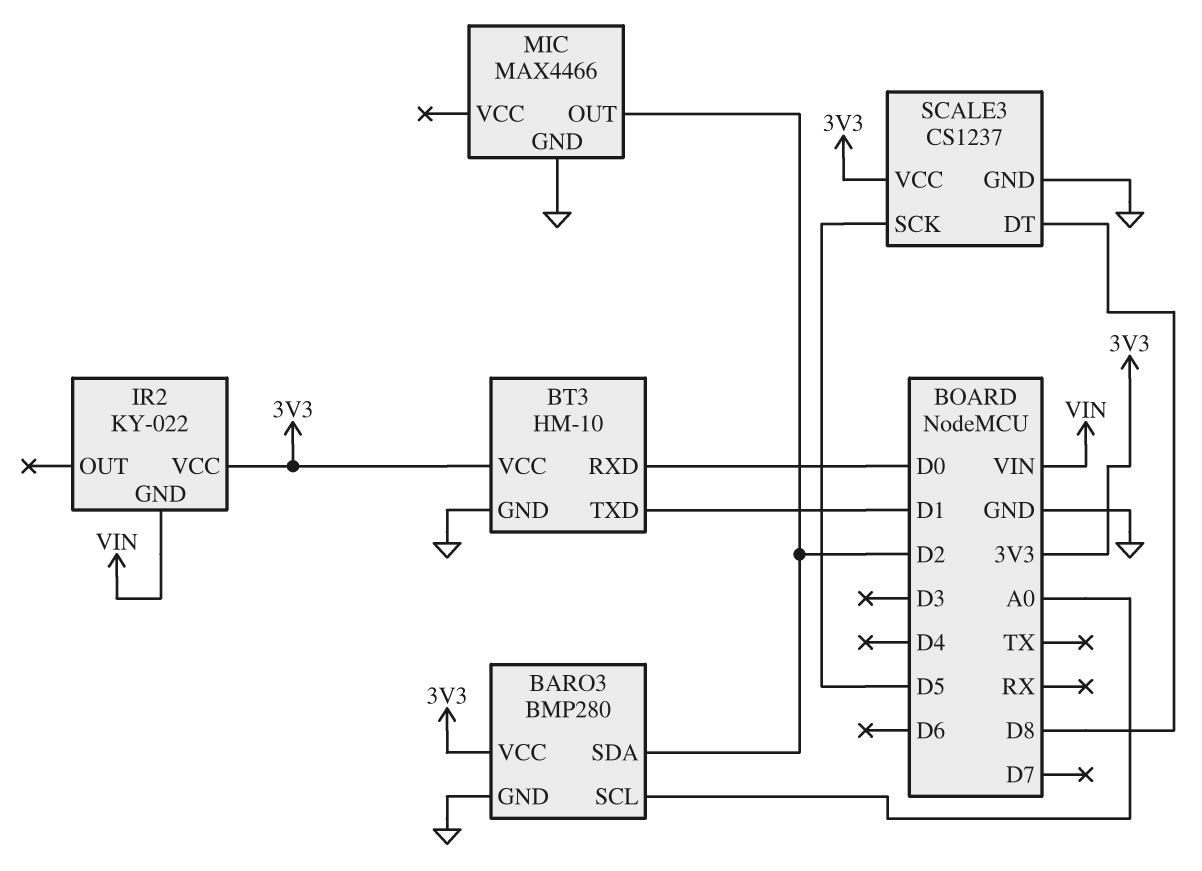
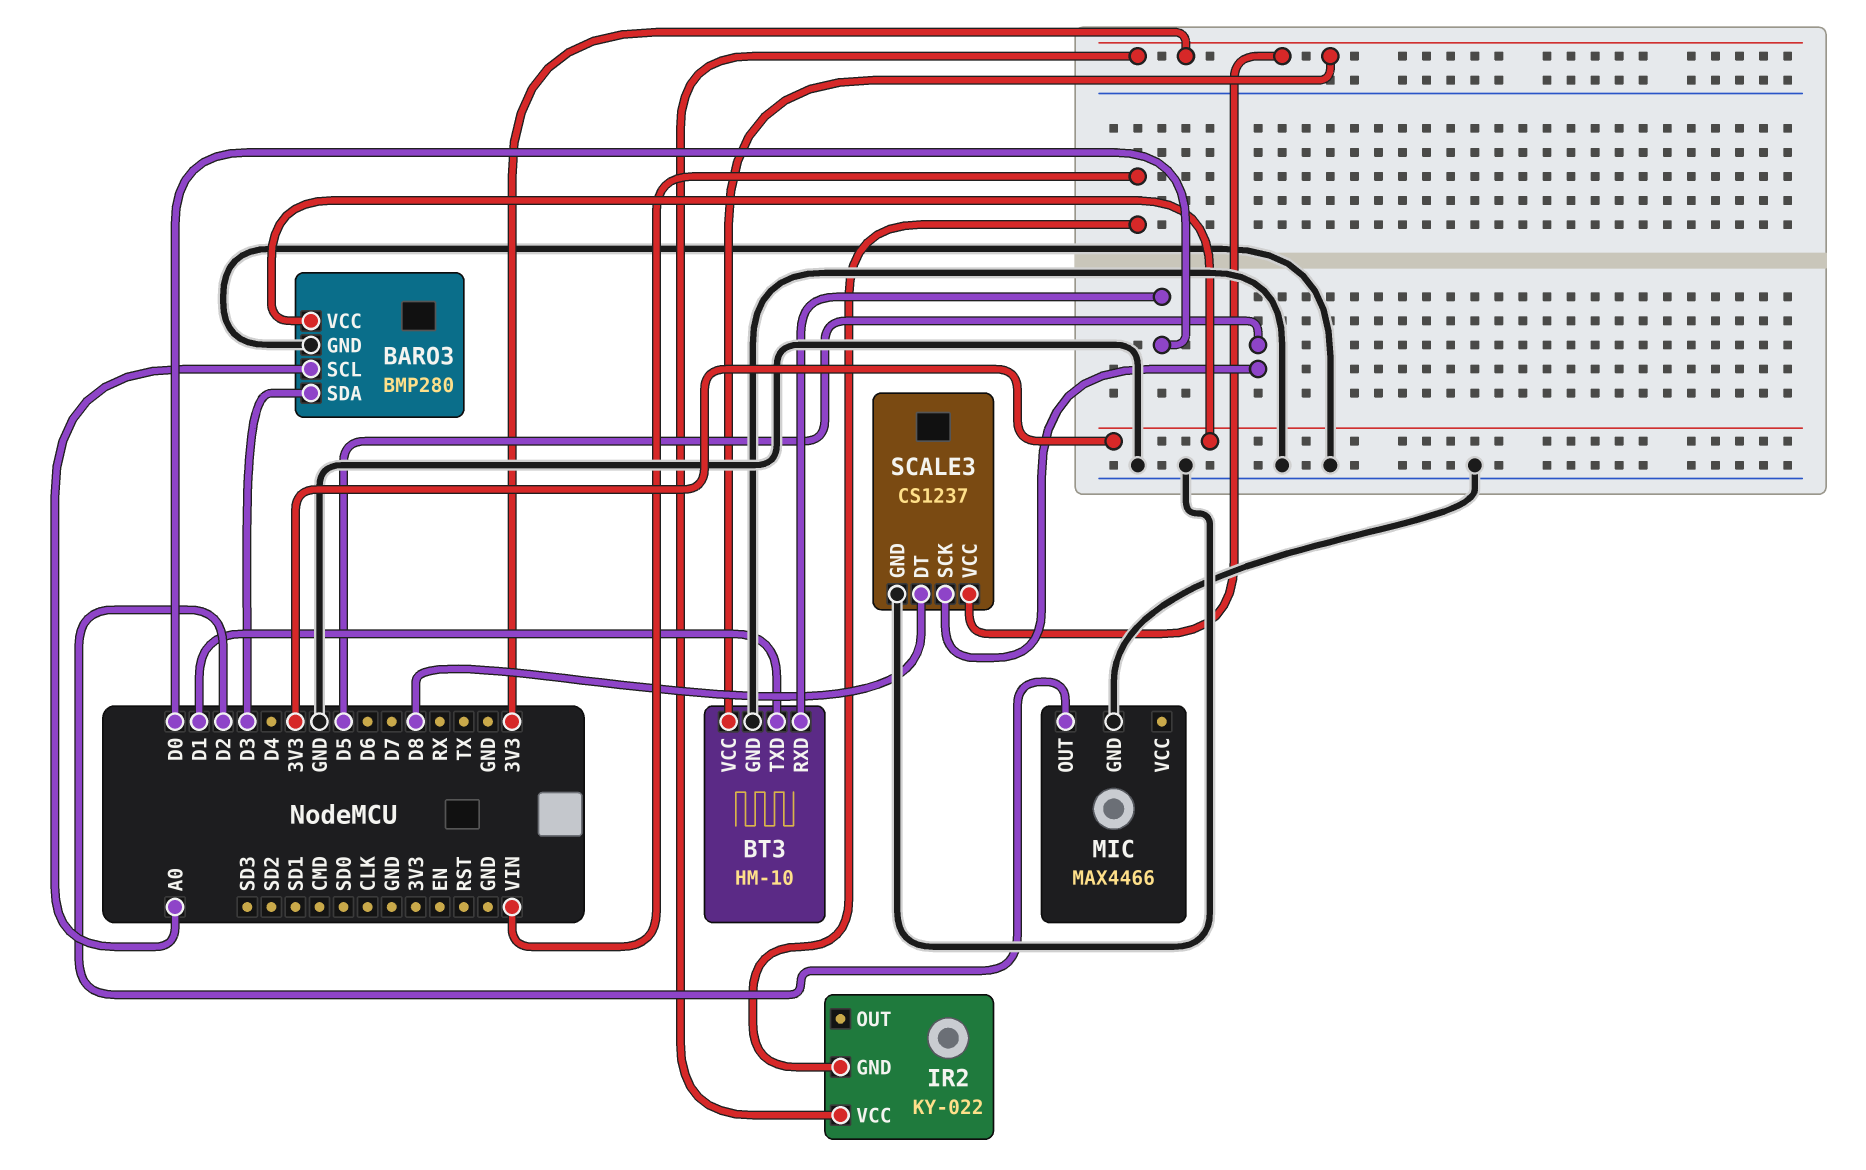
BARO3 pin SDA: D2 -> D3

